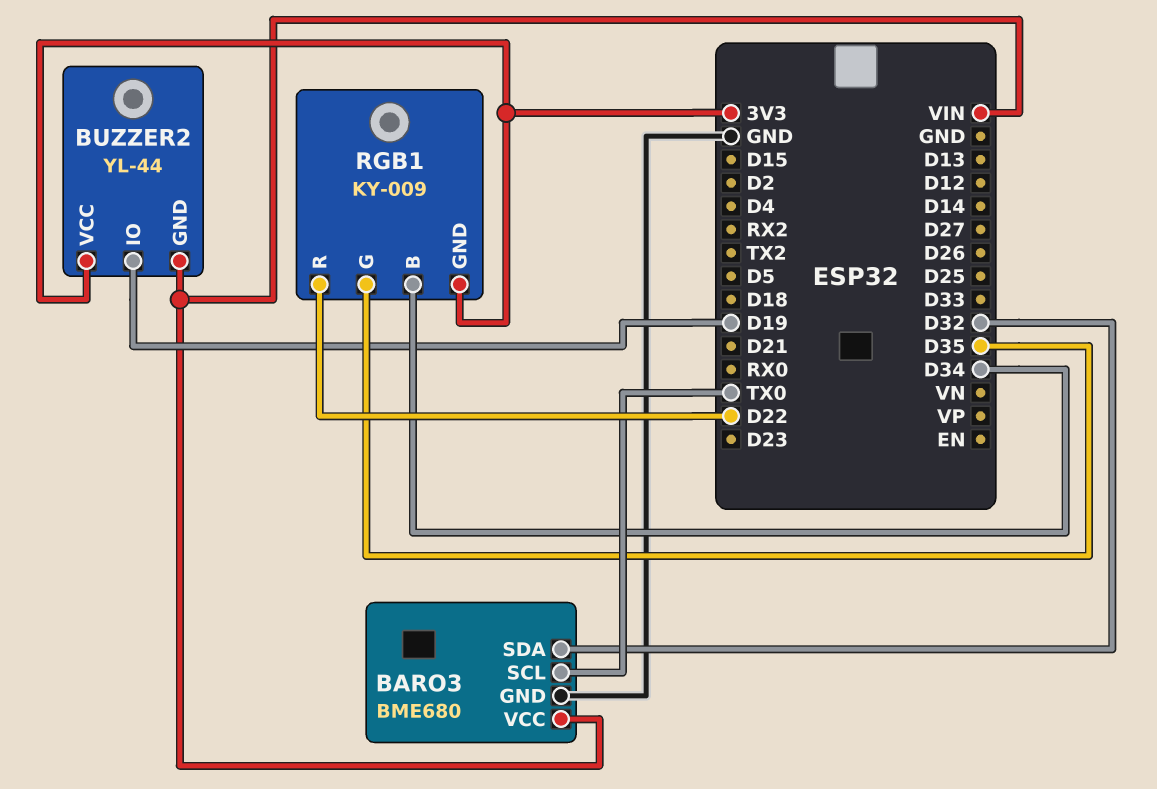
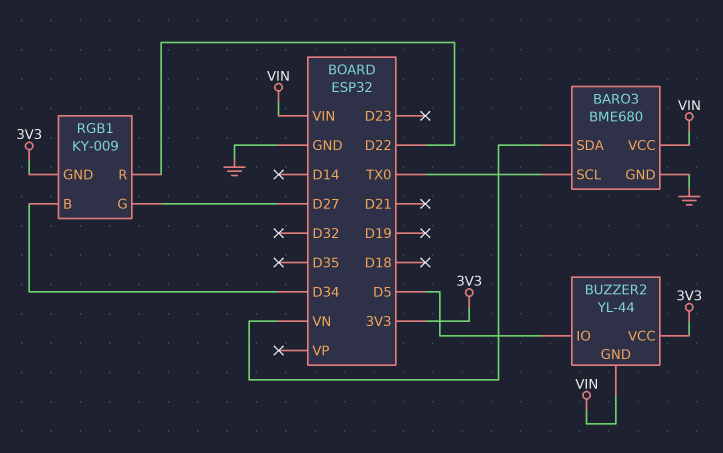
BARO3 pin SDA: D32 -> VN
BUZZER2 pin IO: D19 -> D5
RGB1 pin G: D35 -> D27

